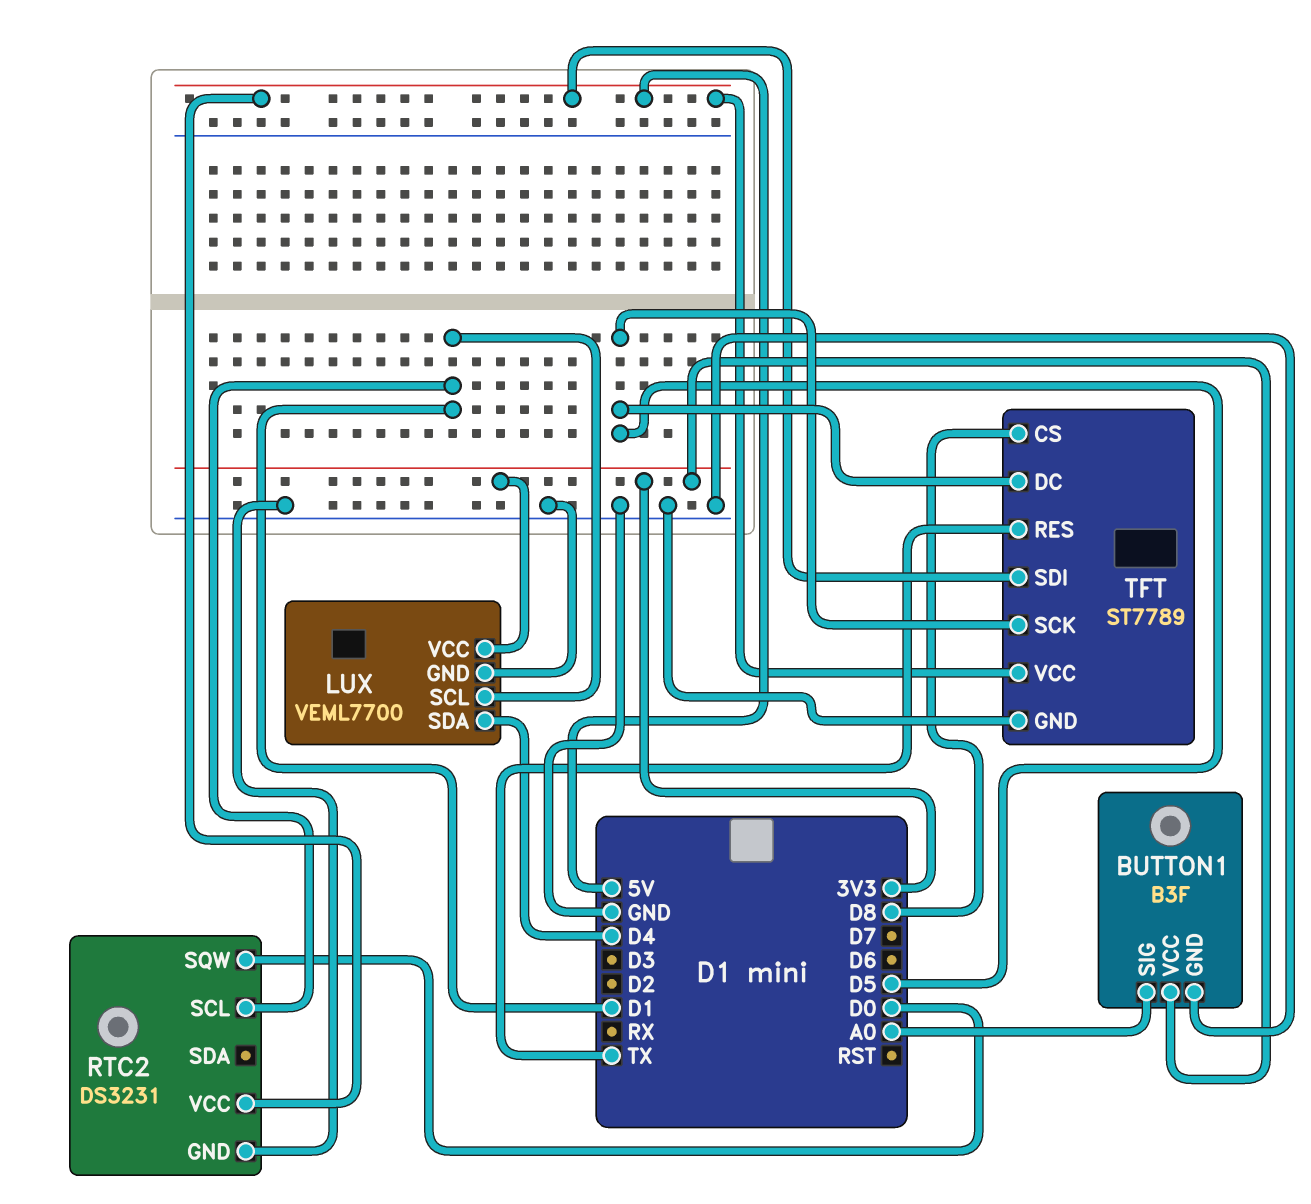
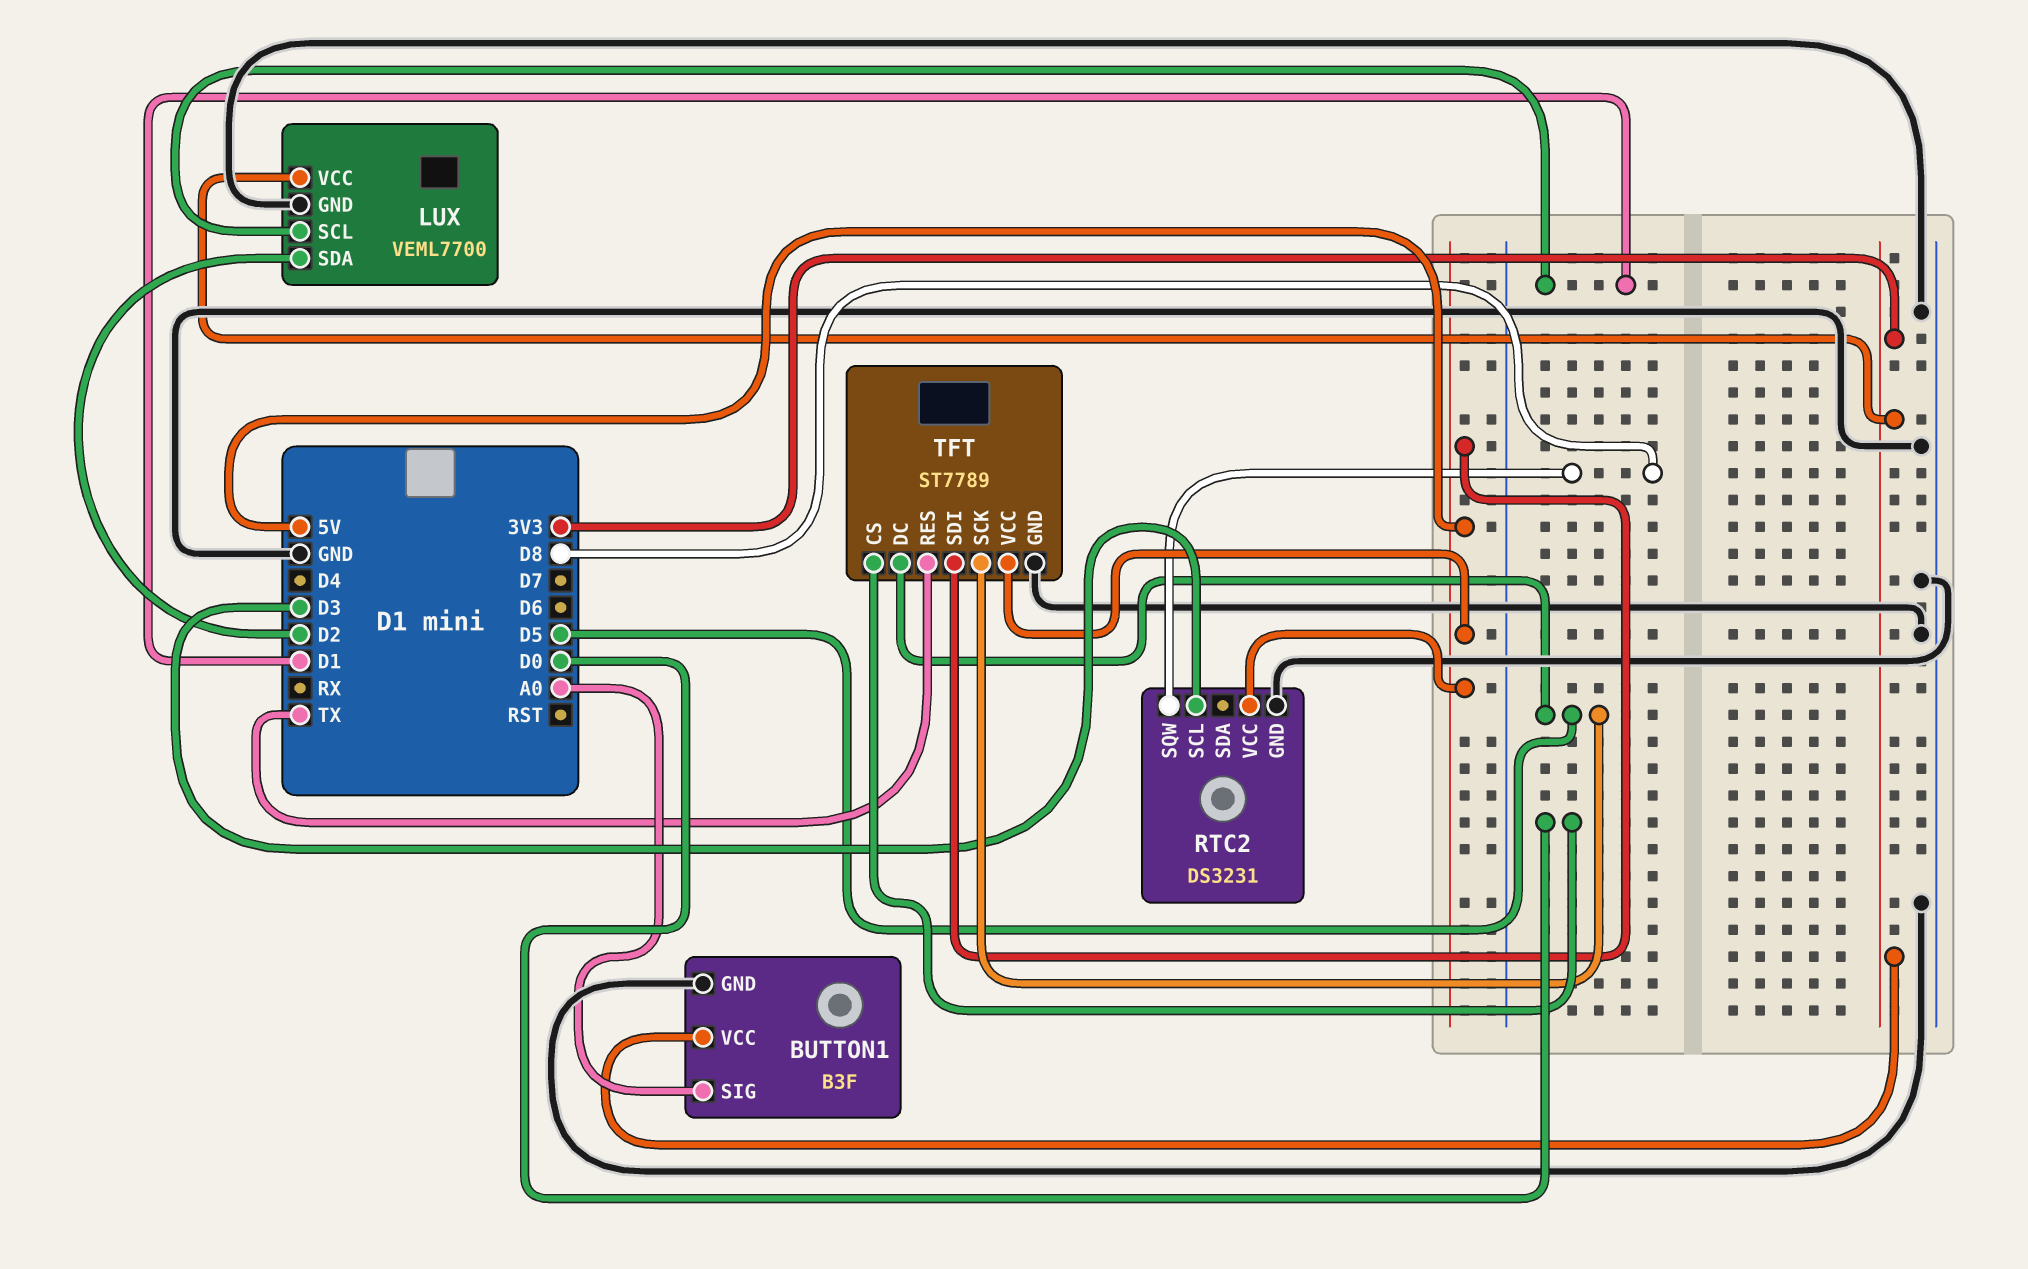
LUX pin SDA: D4 -> D2
RTC2 pin SCL: D1 -> D3
RTC2 pin SQW: D0 -> D8
TFT pin CS: D8 -> D0

